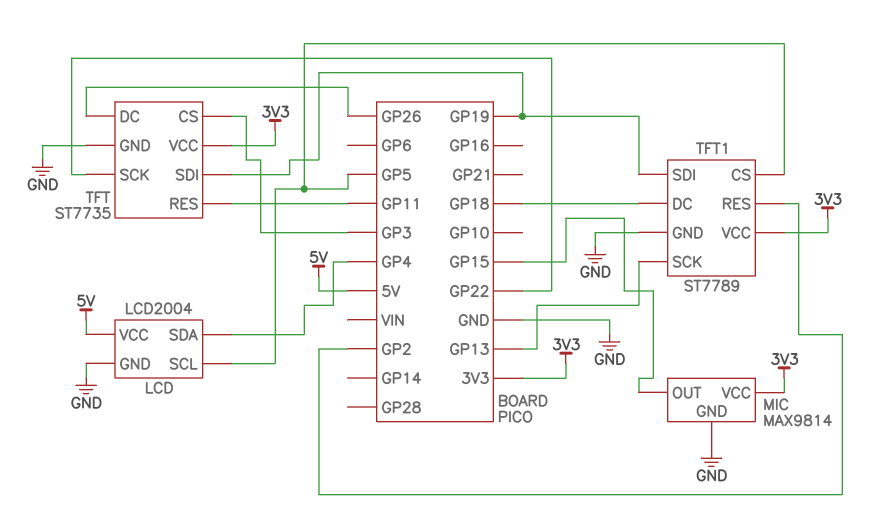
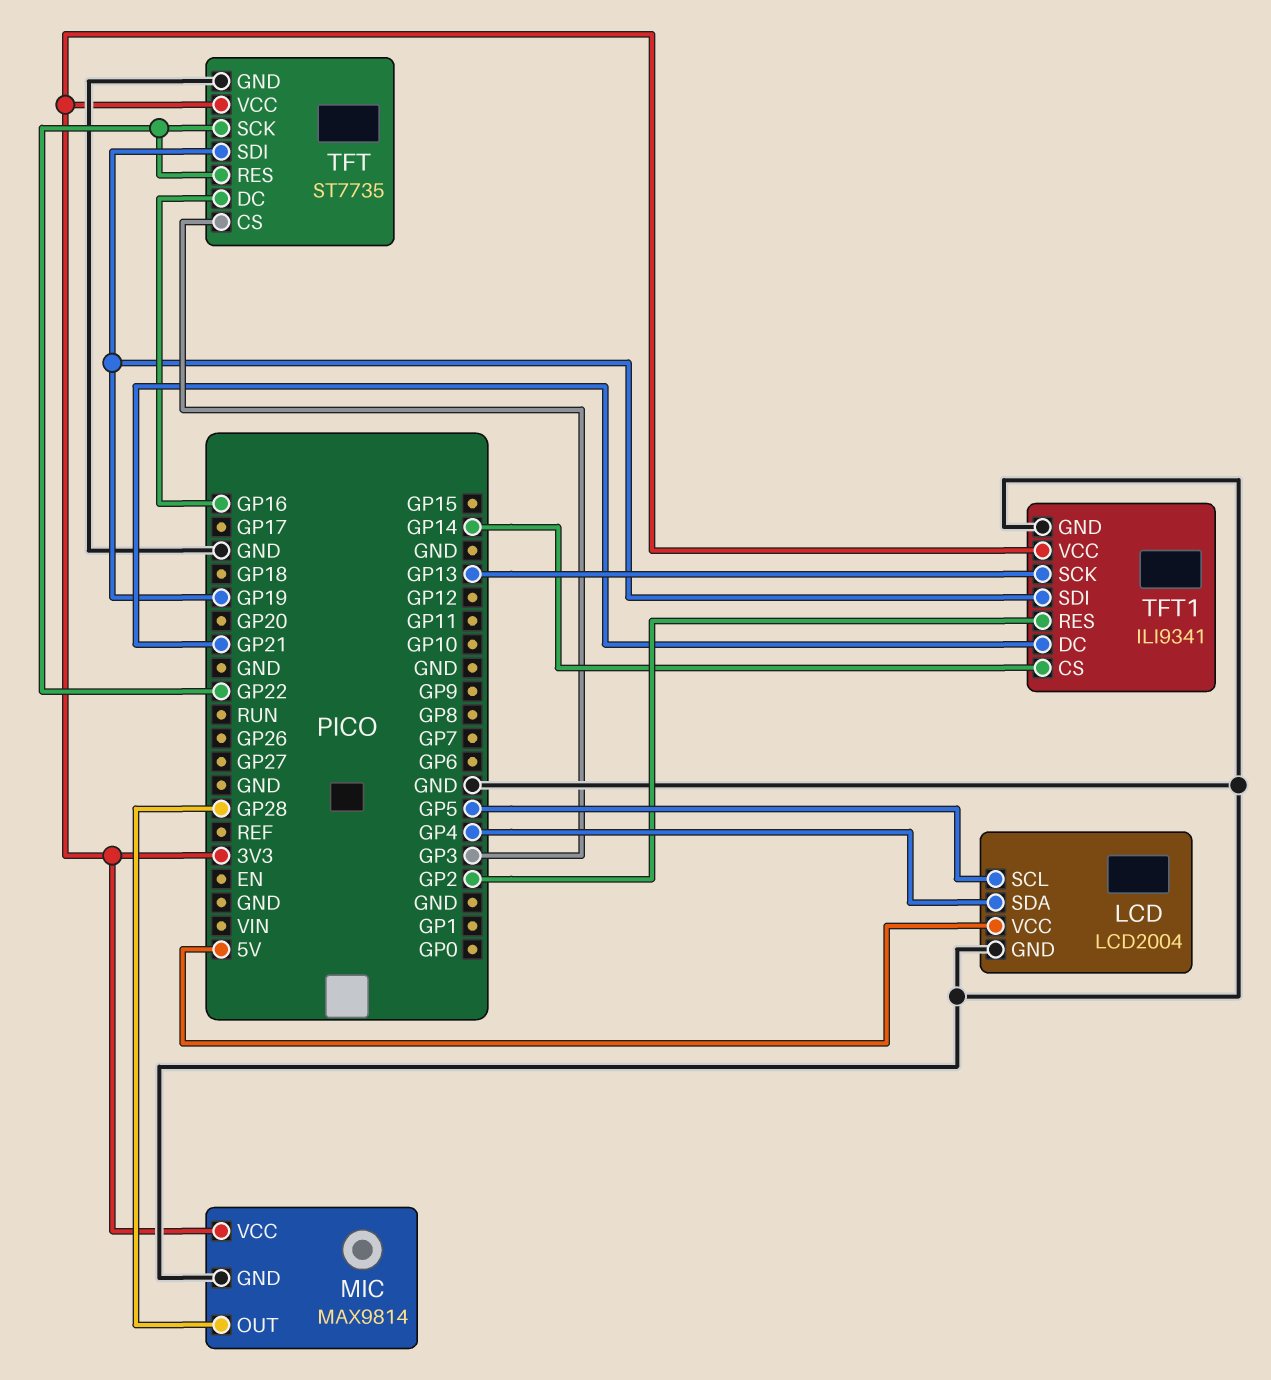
MIC pin OUT: GP15 -> GP28
TFT pin DC: GP26 -> GP16
TFT pin RES: GP11 -> GP22
TFT1: ST7789 -> ILI9341
TFT1 pin CS: GP5 -> GP14
TFT1 pin DC: GP18 -> GP21

